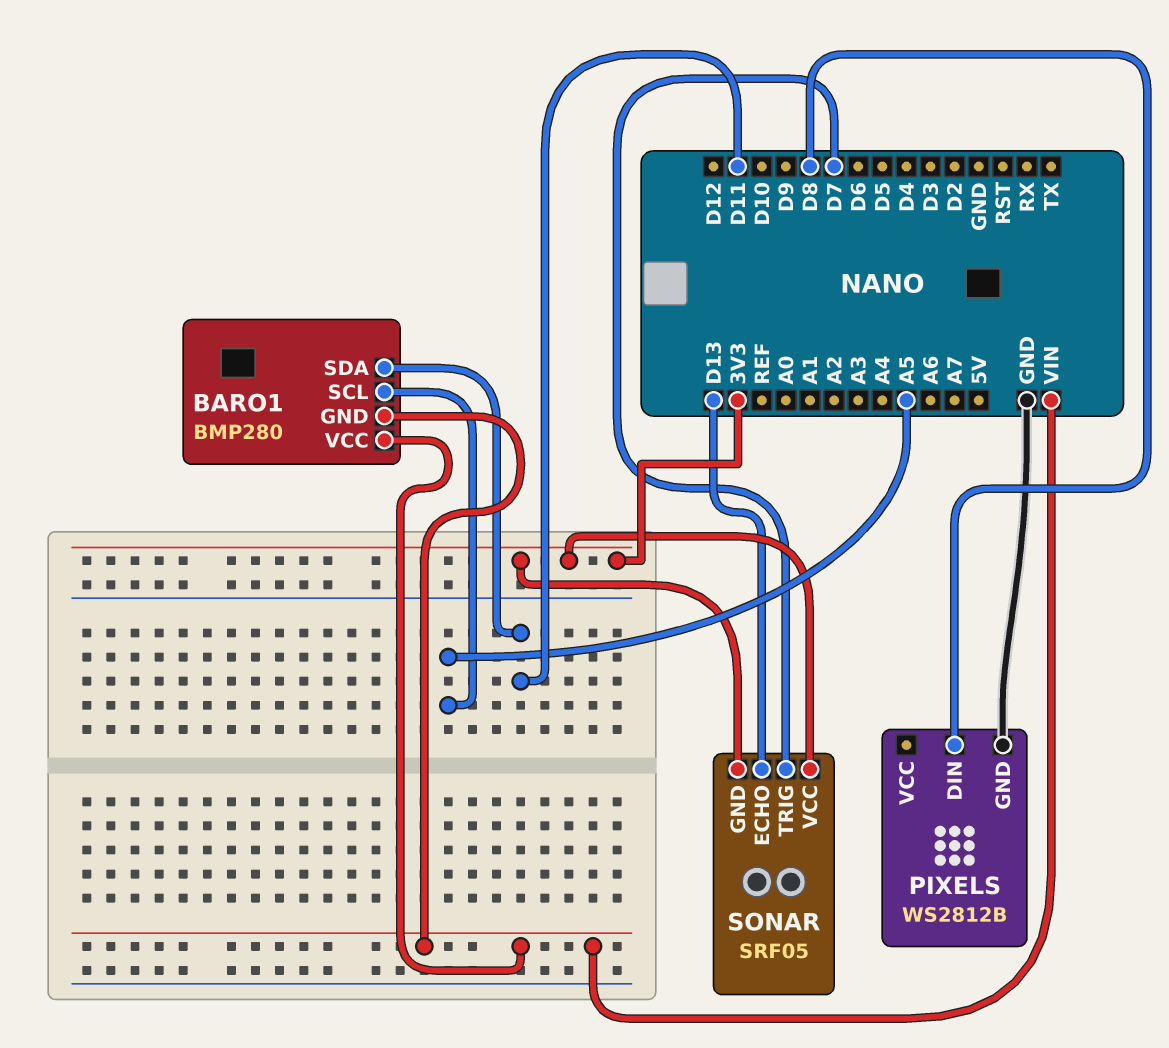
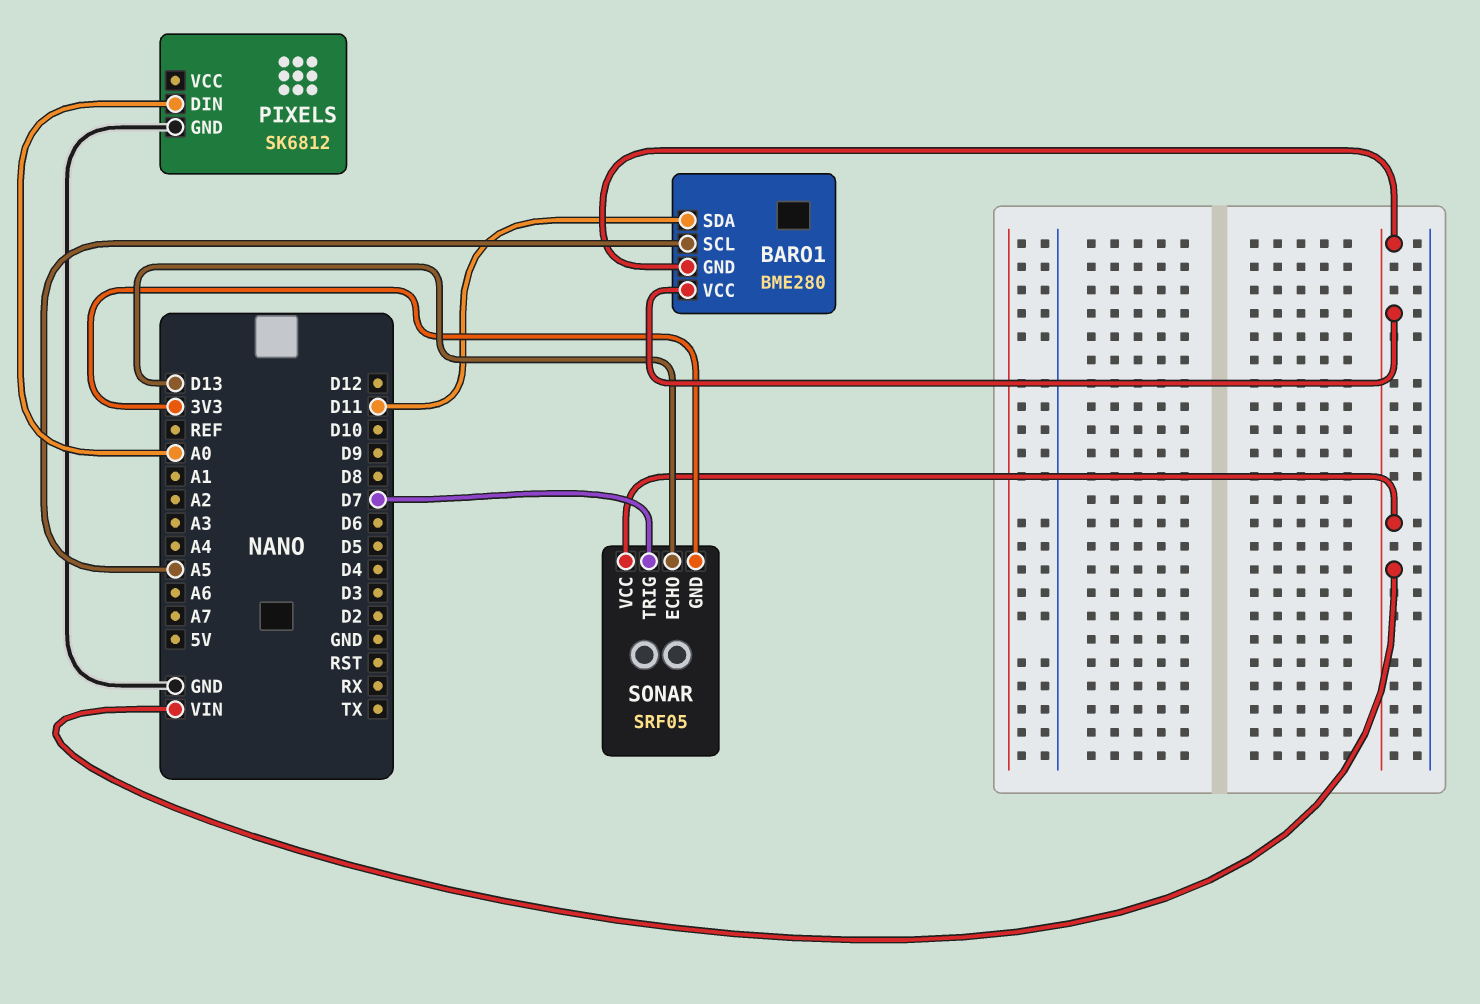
BARO1: BMP280 -> BME280
PIXELS: WS2812B -> SK6812
PIXELS pin DIN: D8 -> A0
SONAR pin VCC: 3V3 -> VIN

